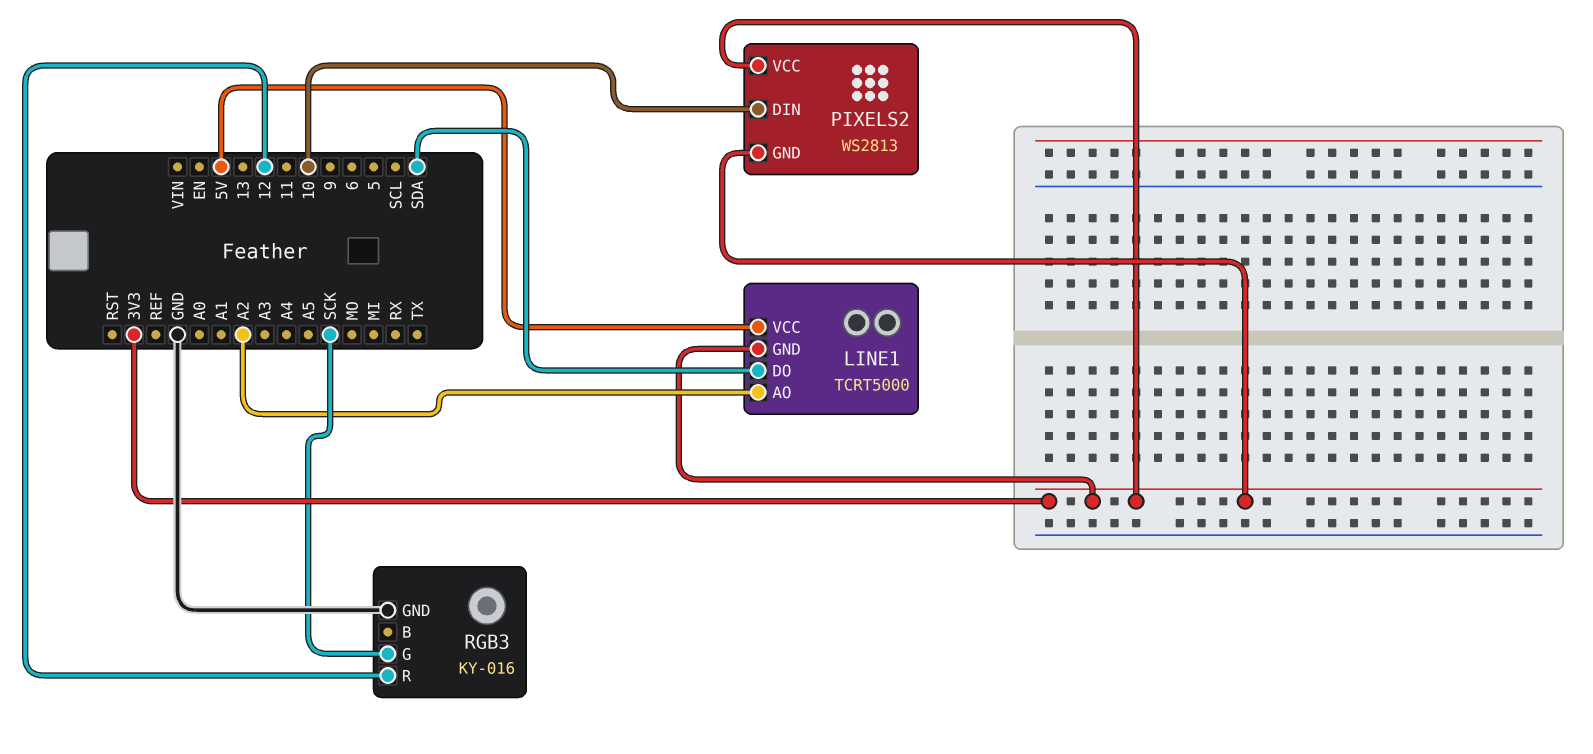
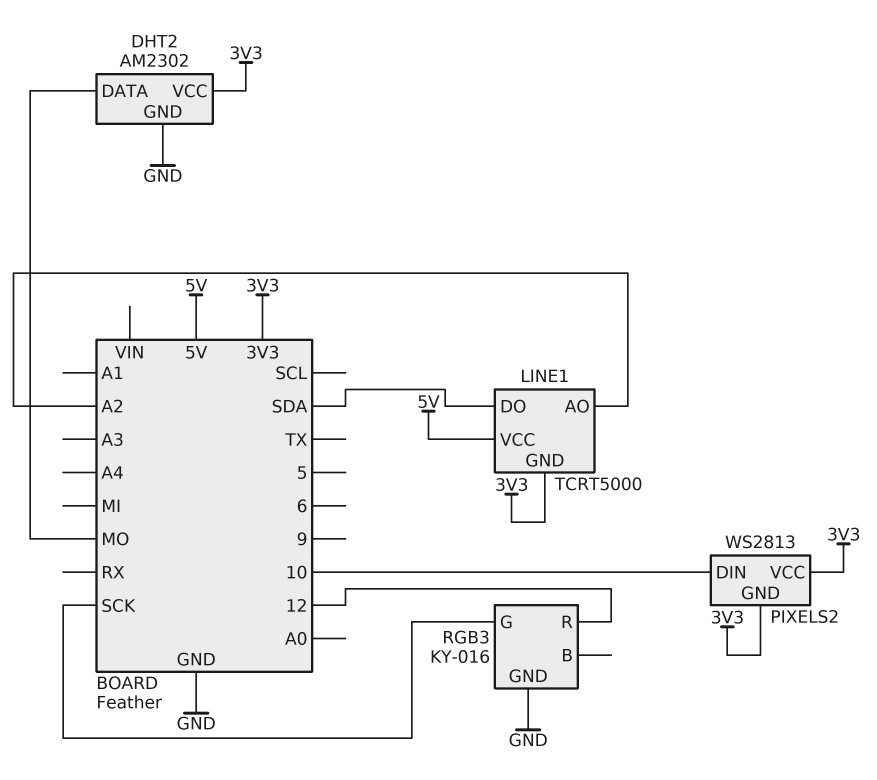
DHT2: none -> AM2302
DHT2 pin DATA: none -> MO
DHT2 pin GND: none -> GND
DHT2 pin VCC: none -> 3V3

